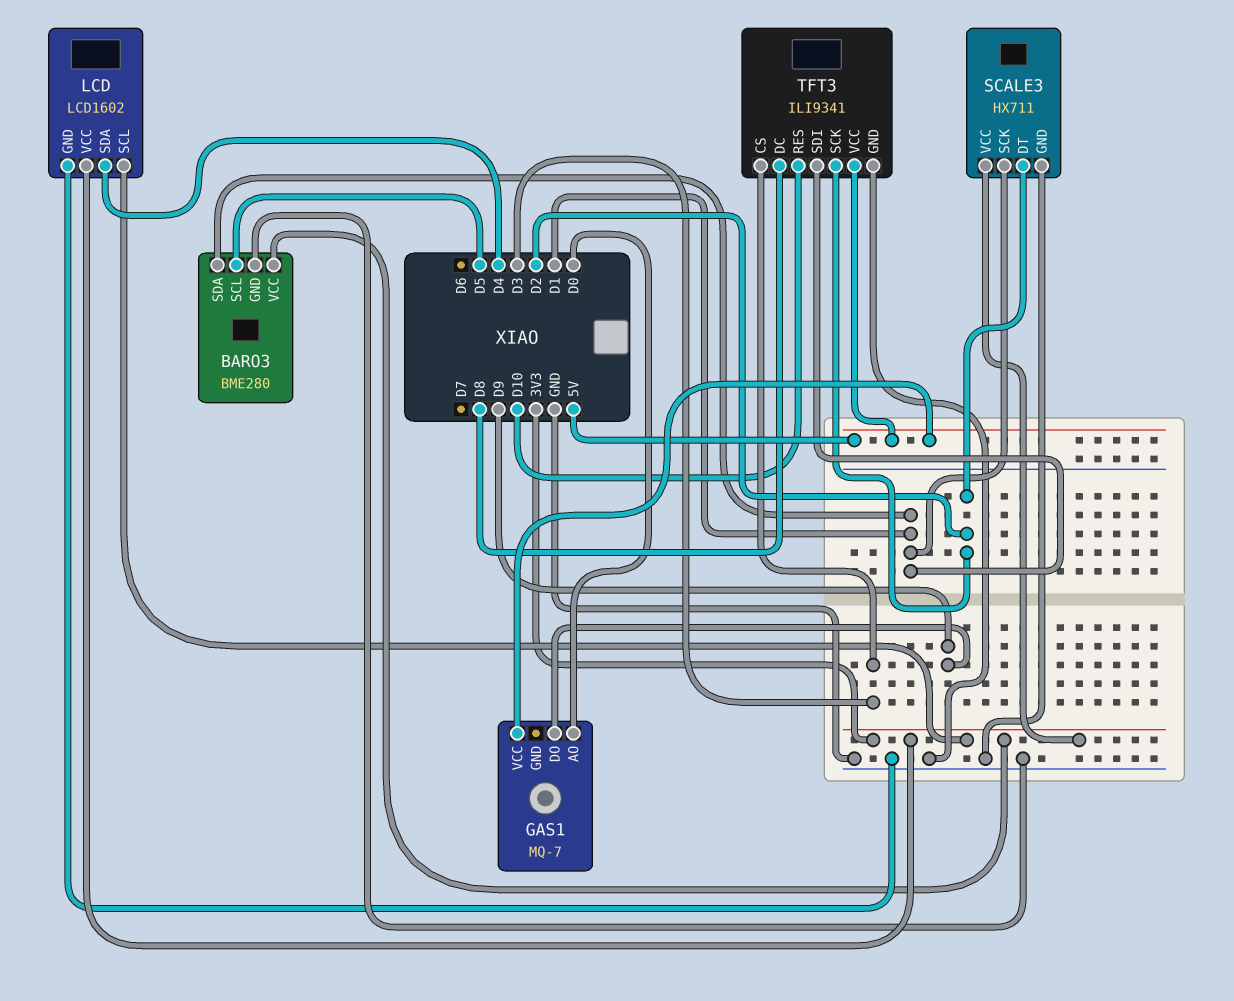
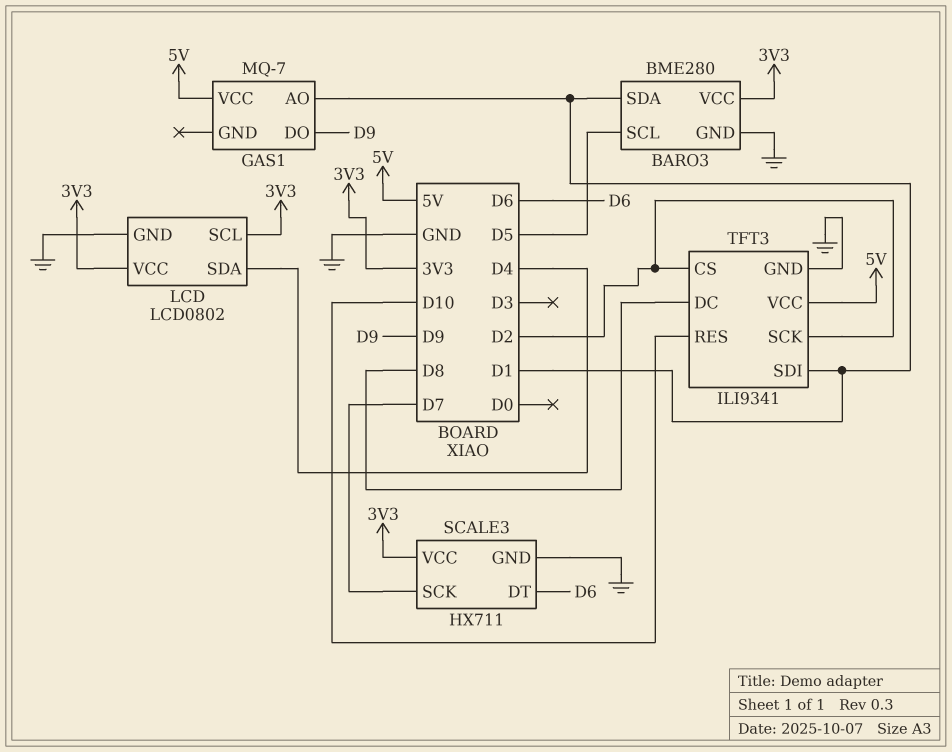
GAS1 pin AO: D0 -> D1
LCD: LCD1602 -> LCD0802
SCALE3 pin DT: D2 -> D6
SCALE3 pin SCK: D1 -> D7
TFT3 pin CS: D3 -> D2

